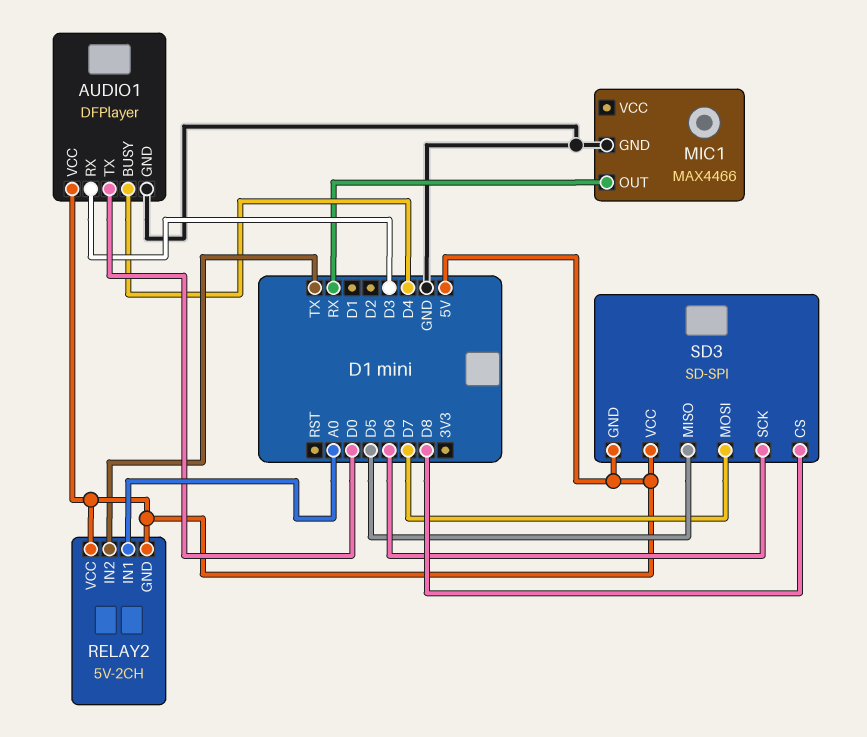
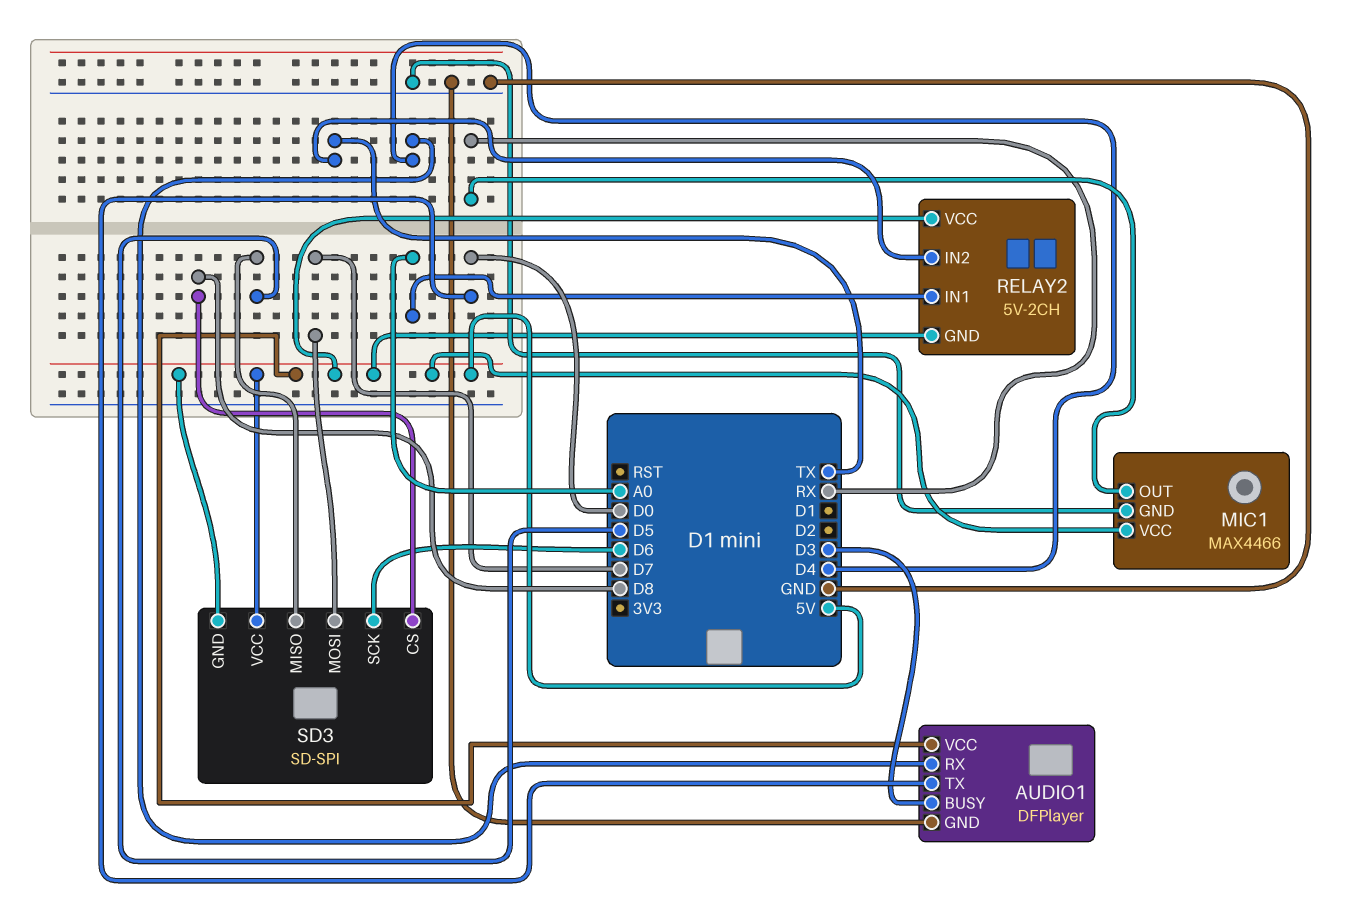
AUDIO1 pin BUSY: D4 -> D3
AUDIO1 pin RX: D3 -> D4
MIC1 pin VCC: none -> 5V

